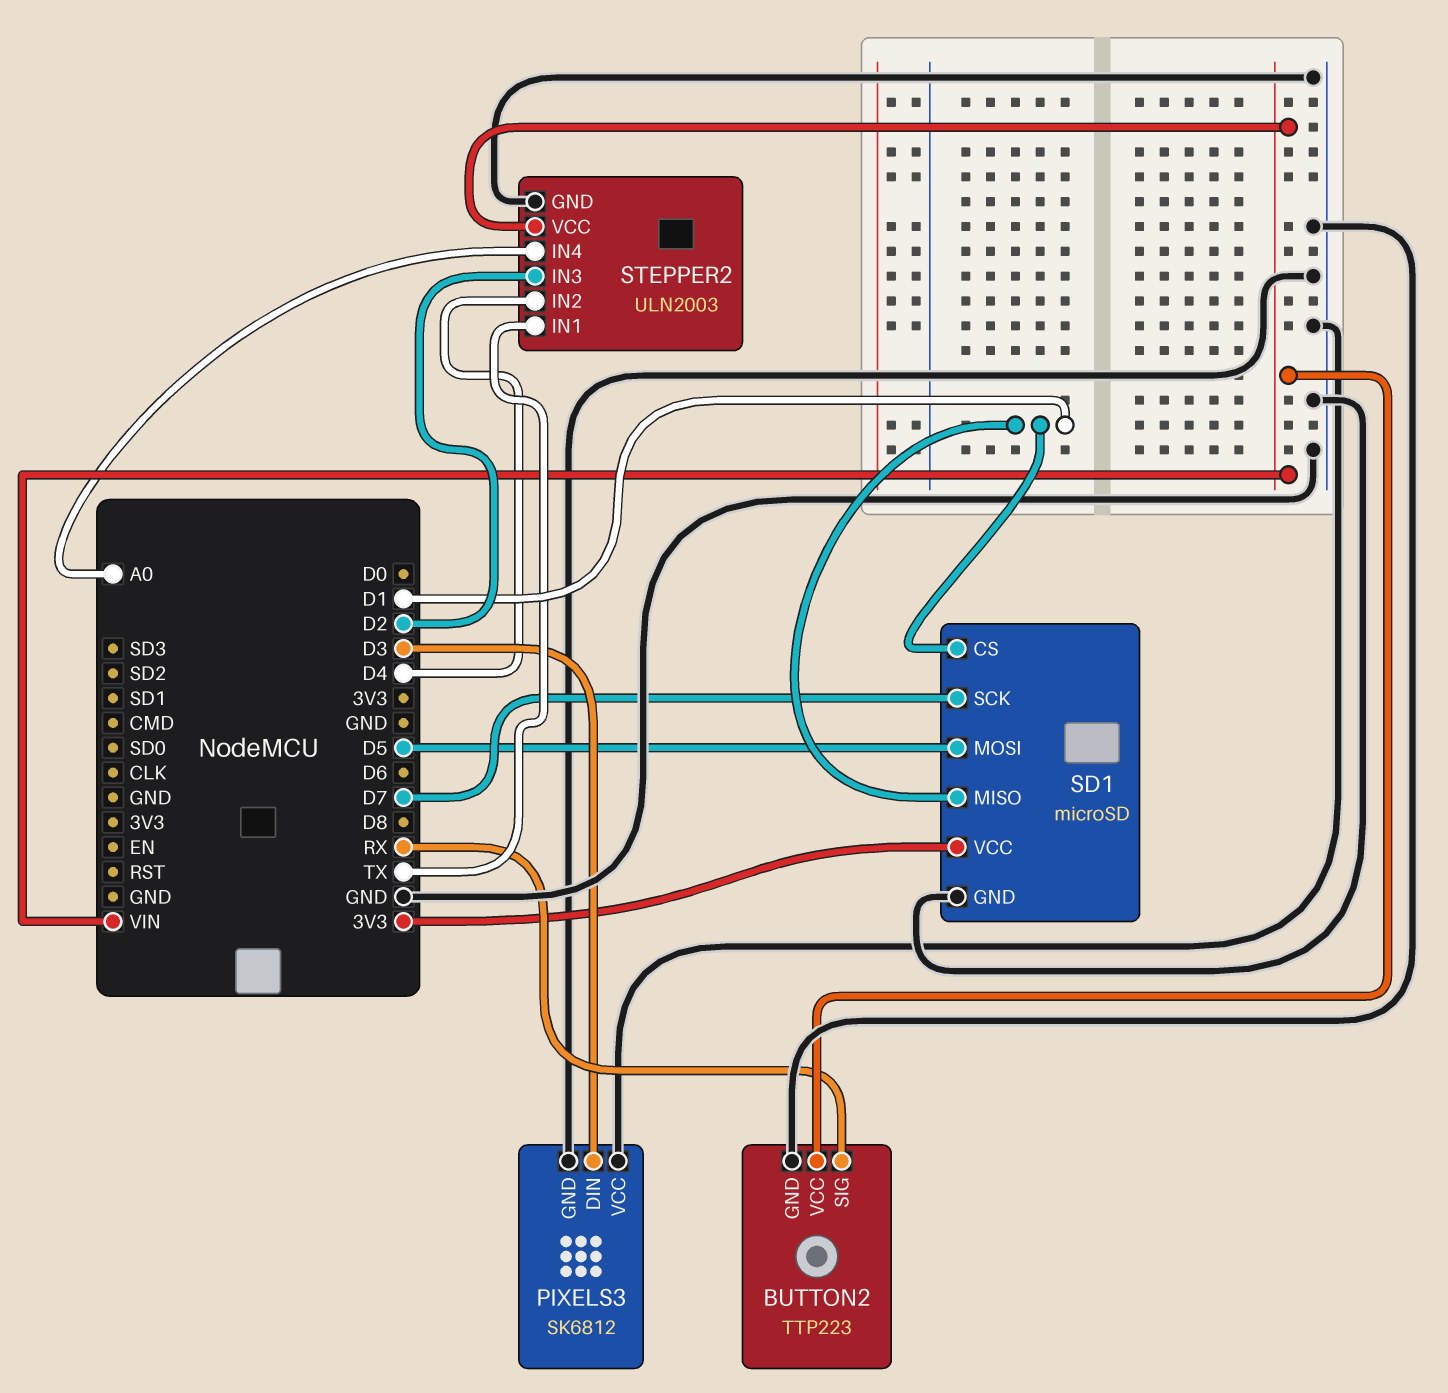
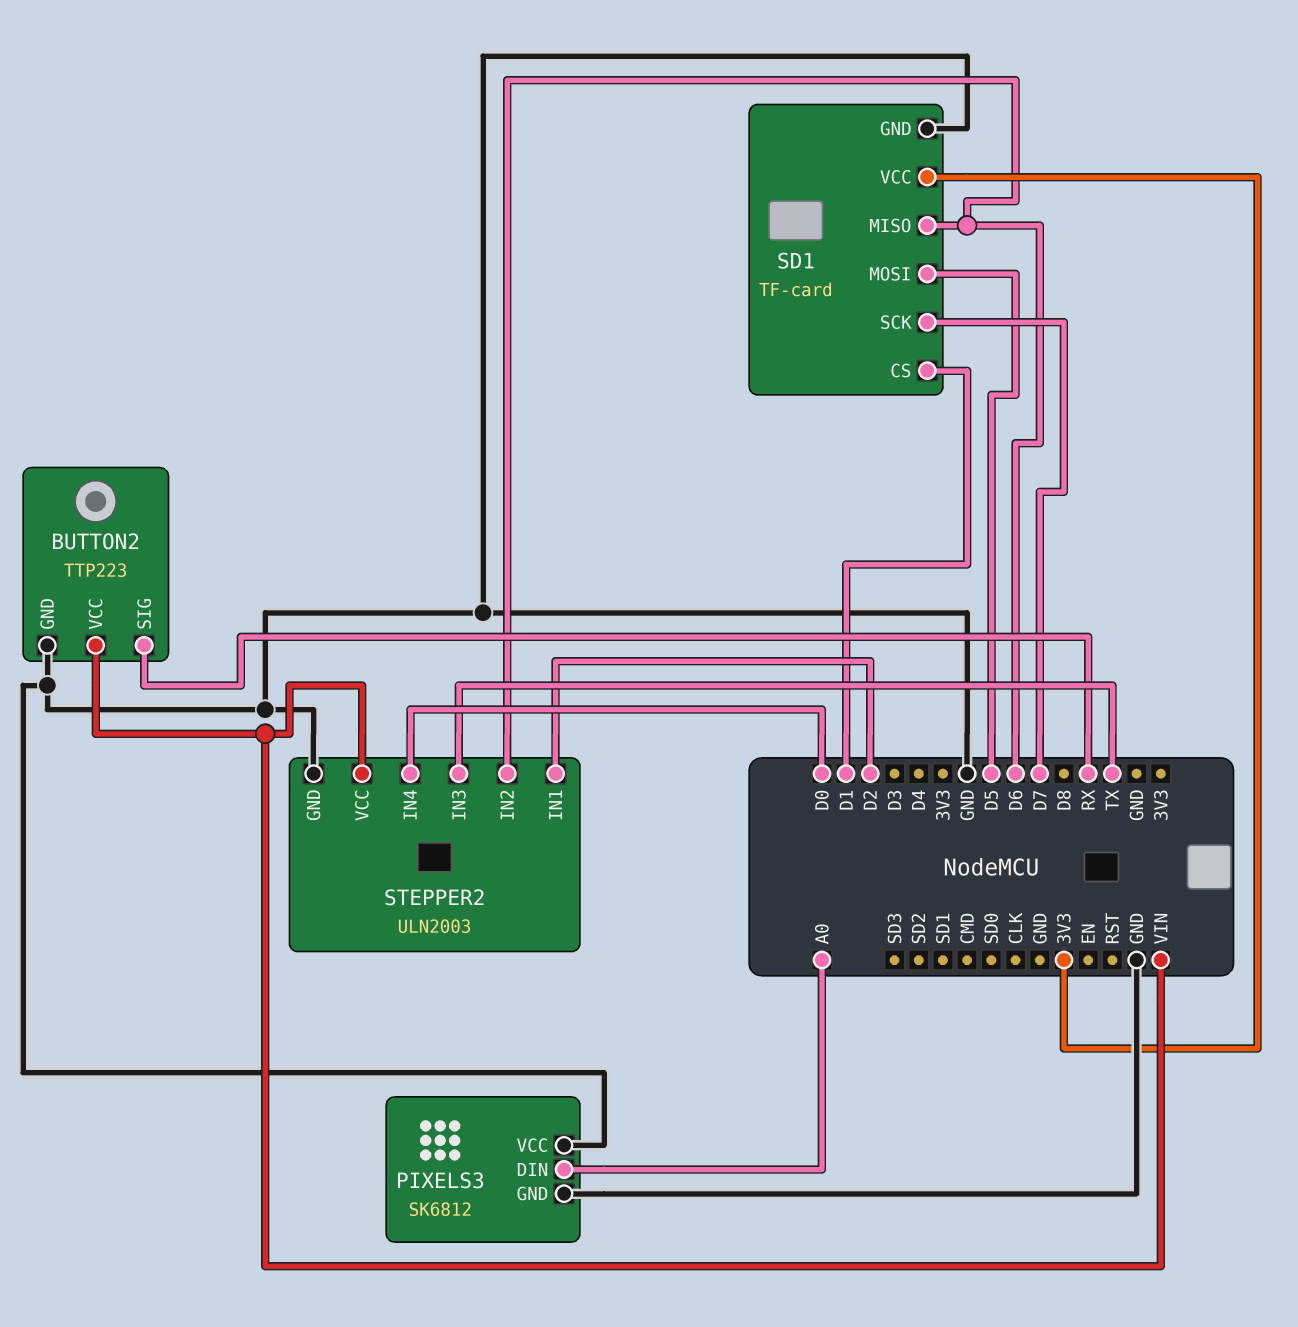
PIXELS3 pin DIN: D3 -> A0
SD1: microSD -> TF-card
SD1 pin MISO: D1 -> D6
STEPPER2 pin IN1: TX -> D2
STEPPER2 pin IN2: D4 -> D6
STEPPER2 pin IN3: D2 -> TX
STEPPER2 pin IN4: A0 -> D0

